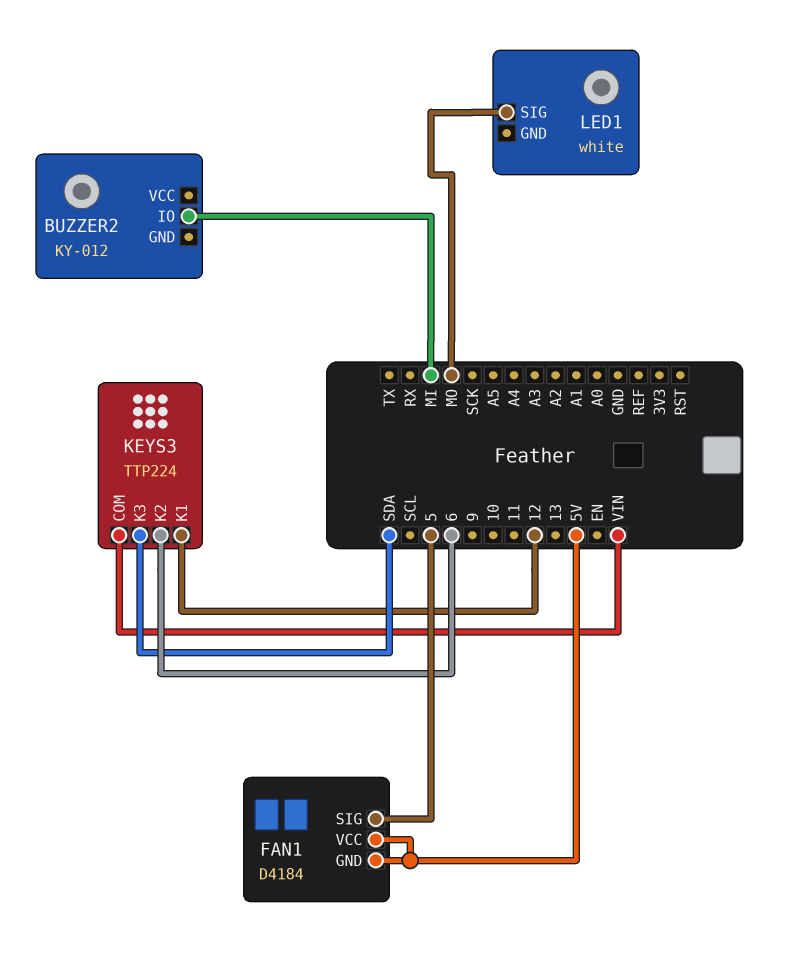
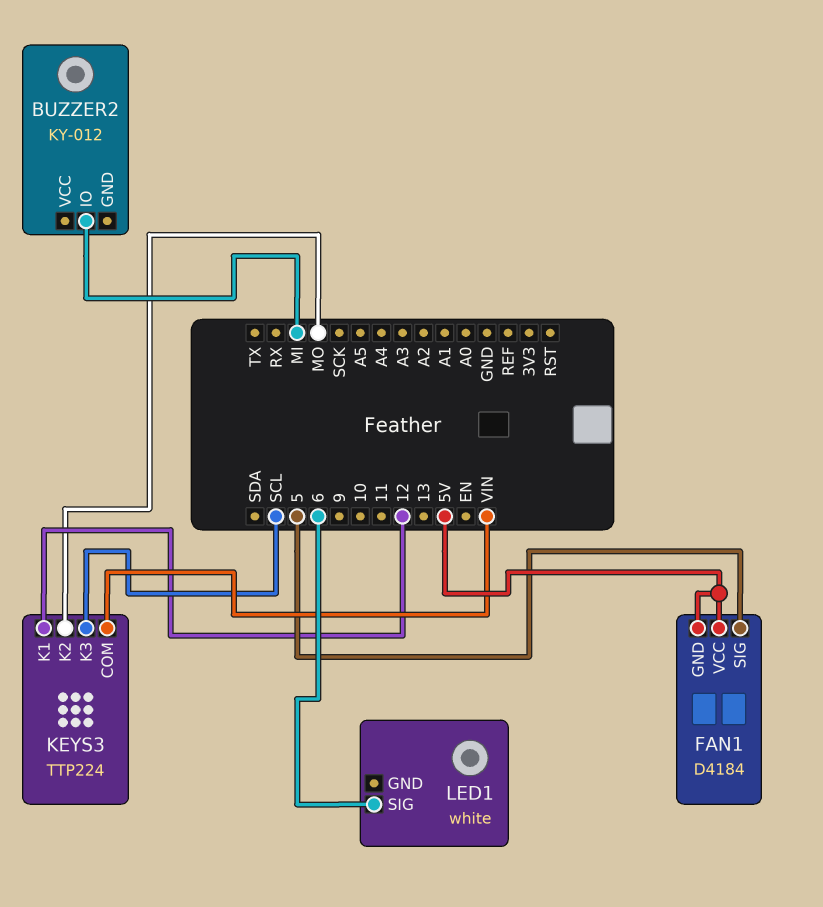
KEYS3 pin K2: 6 -> MO
KEYS3 pin K3: SDA -> SCL
LED1 pin SIG: MO -> 6

